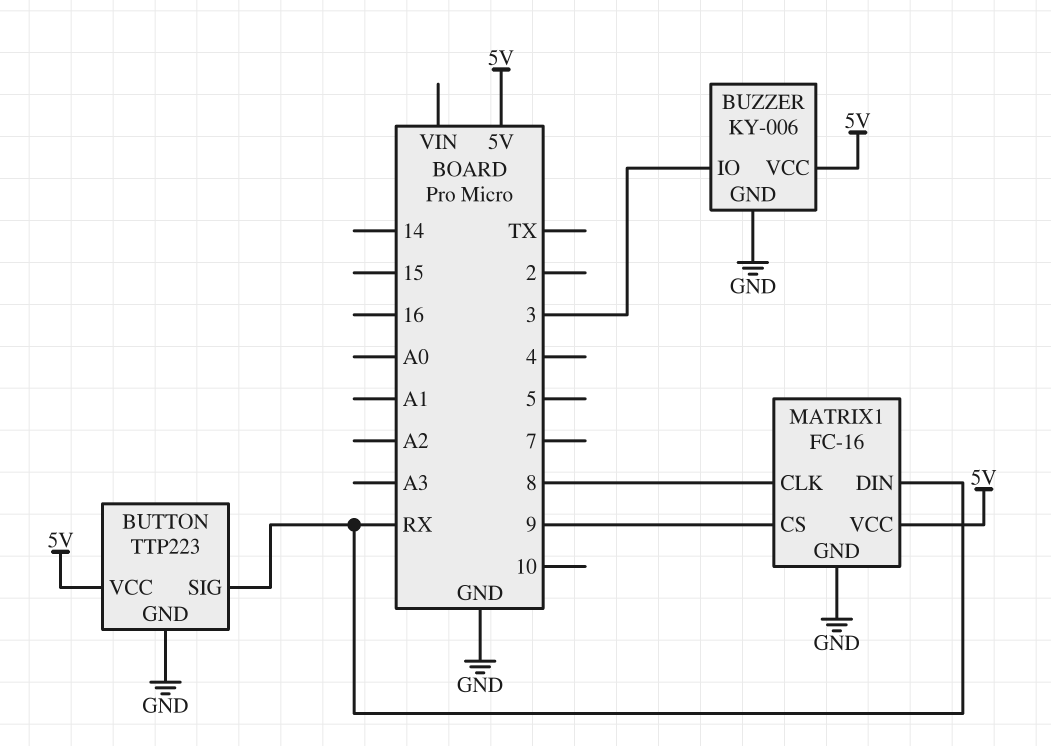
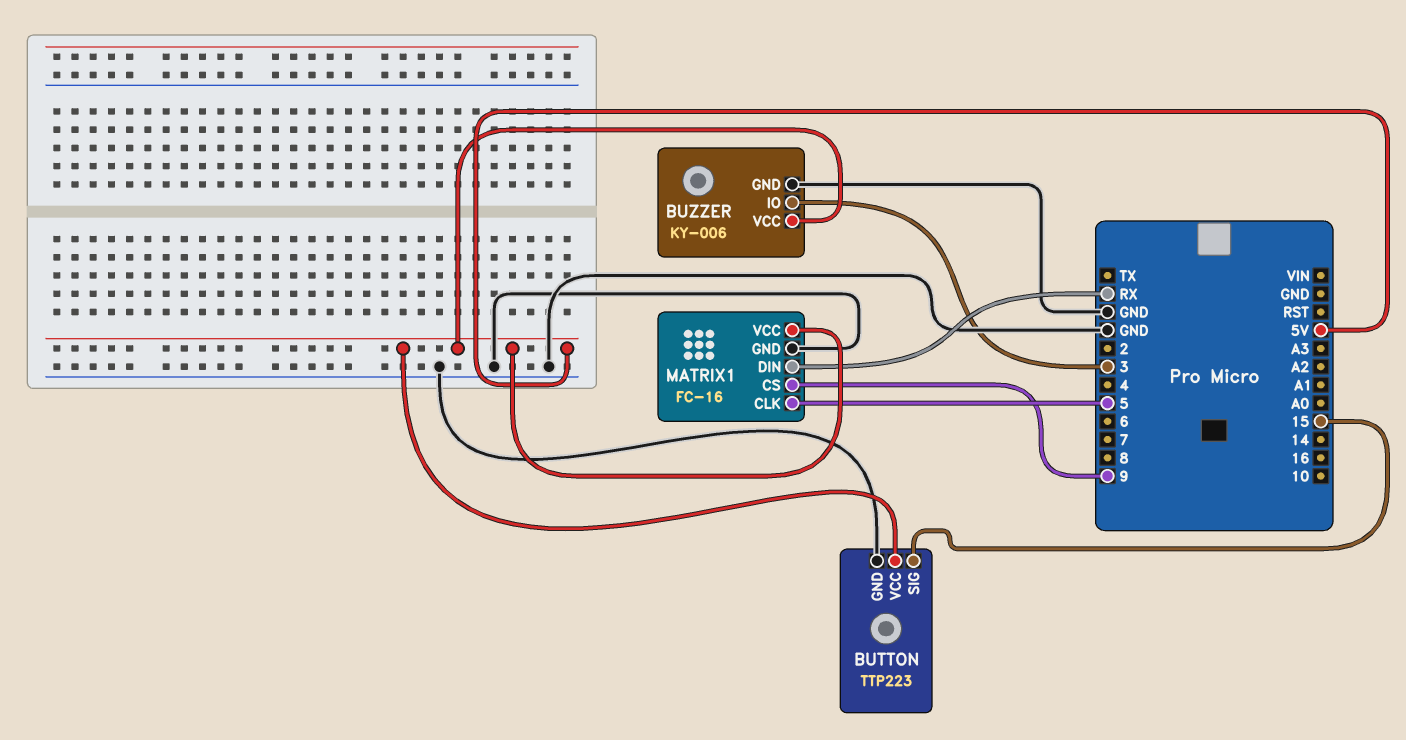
BUTTON pin SIG: RX -> 15
MATRIX1 pin CLK: 8 -> 5

